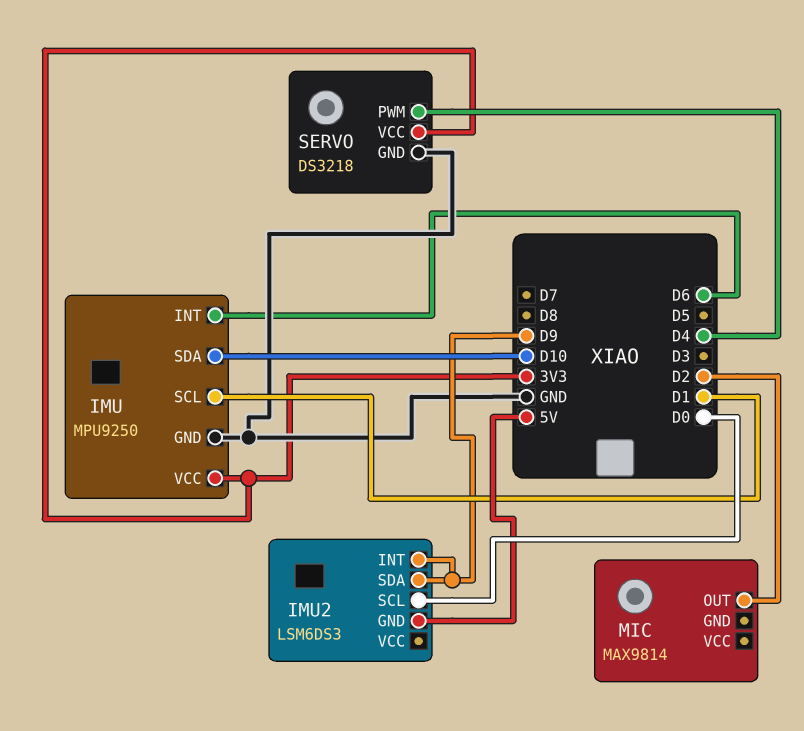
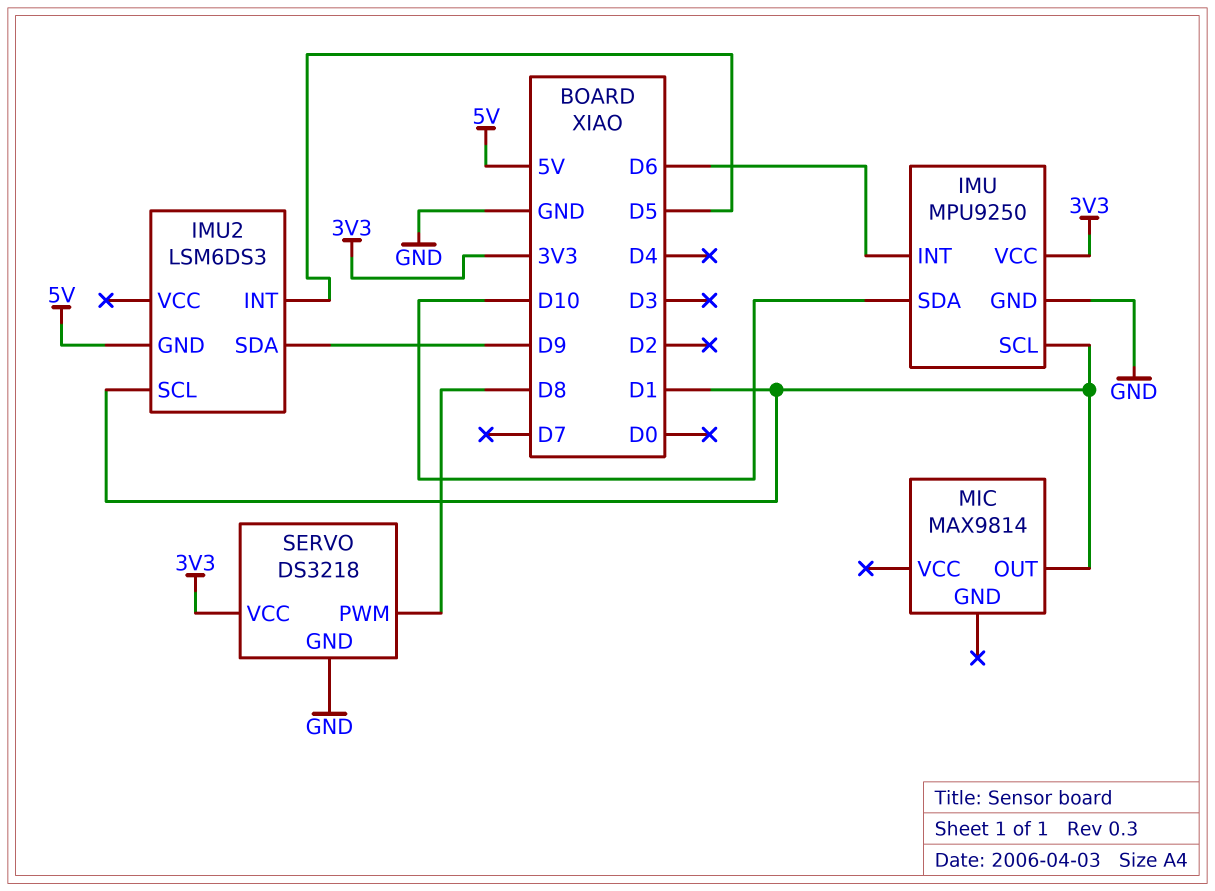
IMU2 pin INT: D9 -> D5
IMU2 pin SCL: D0 -> D1
MIC pin OUT: D2 -> D1
SERVO pin PWM: D4 -> D8

